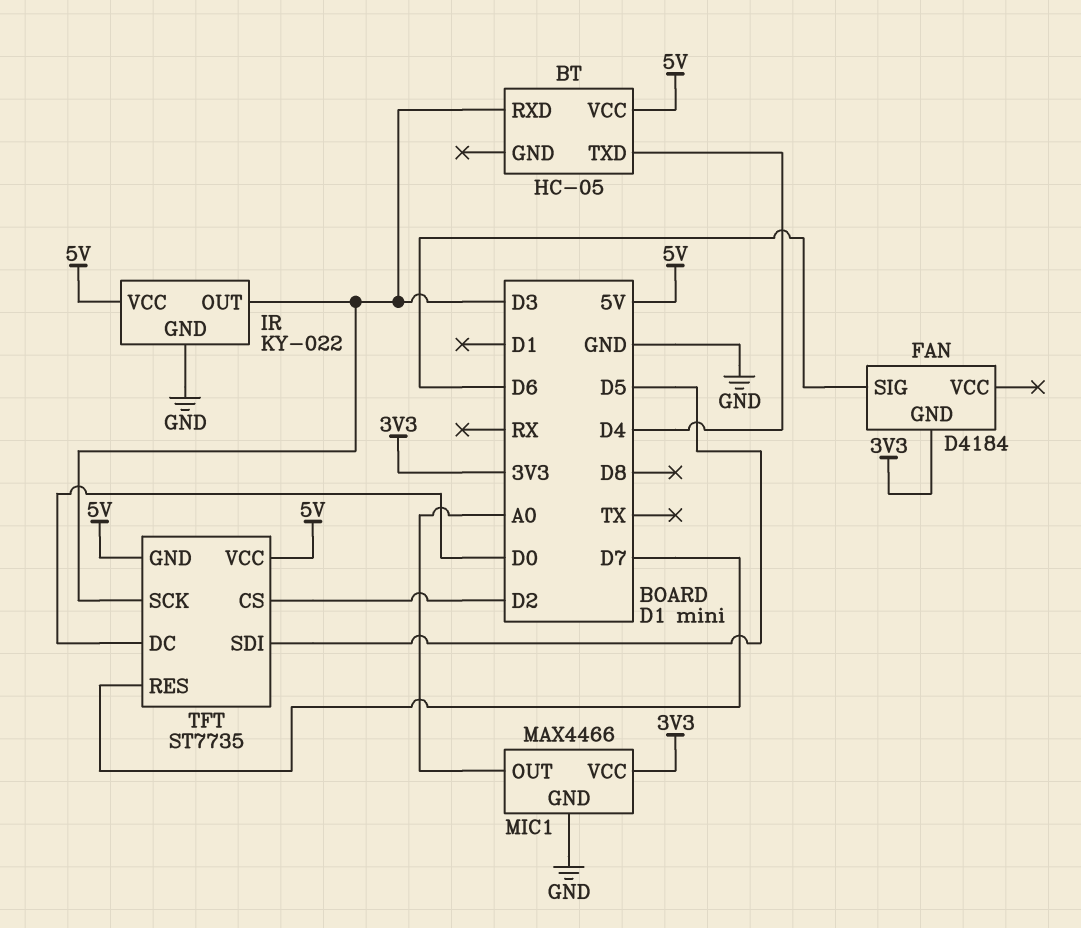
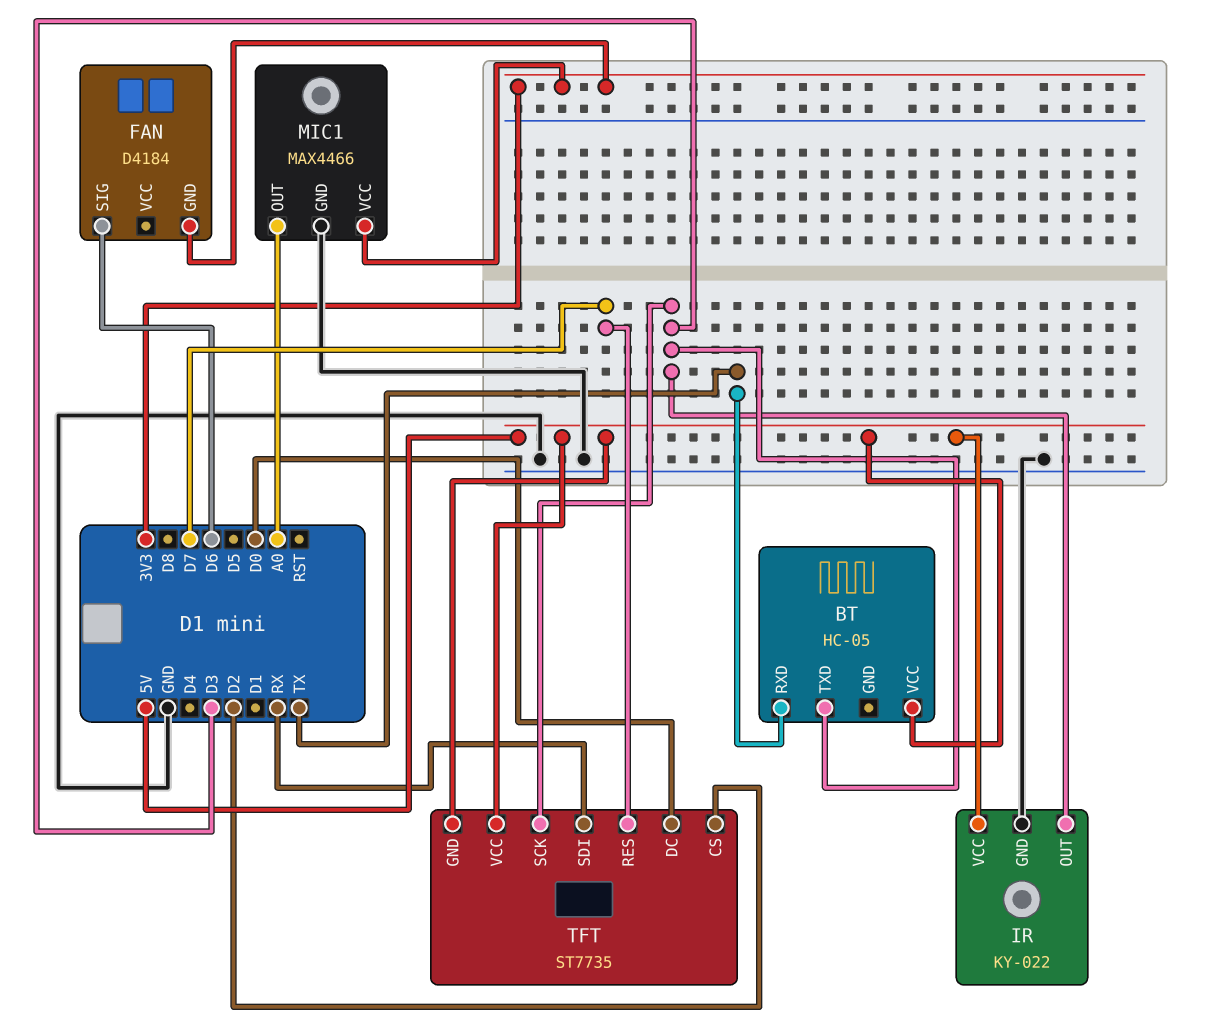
BT pin RXD: D3 -> TX
BT pin TXD: D4 -> D3
TFT pin SDI: D5 -> RX

